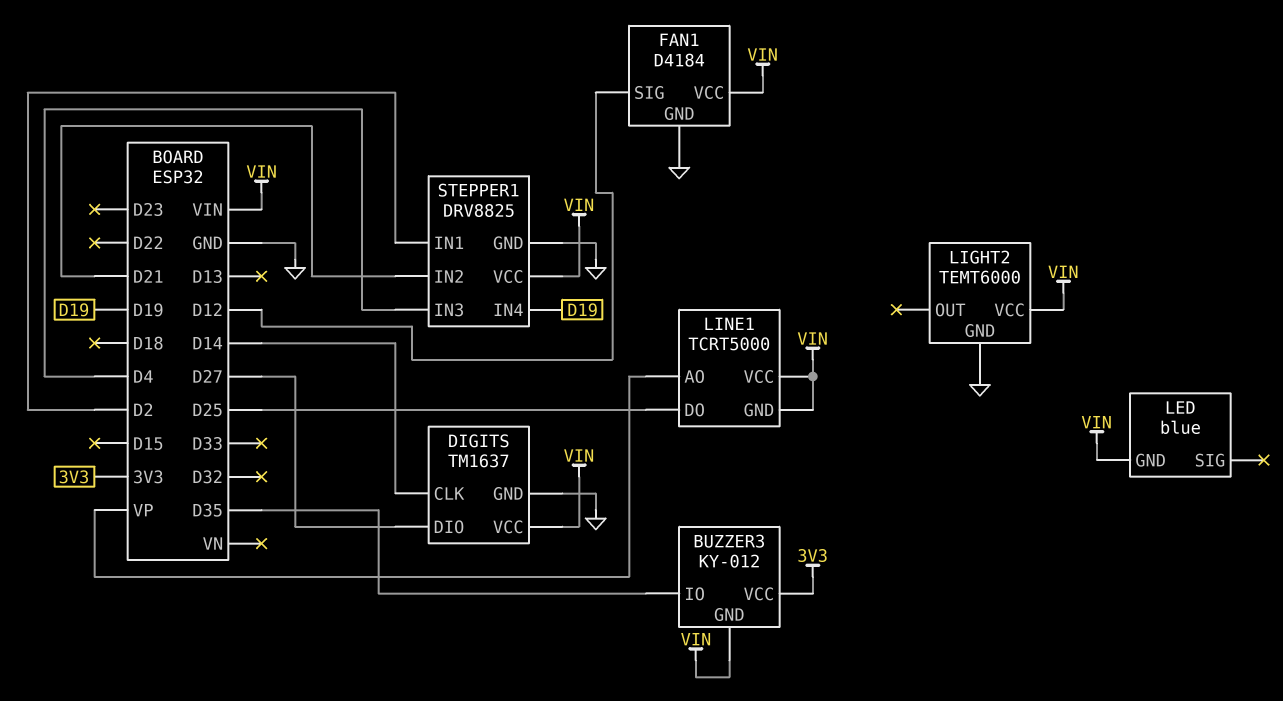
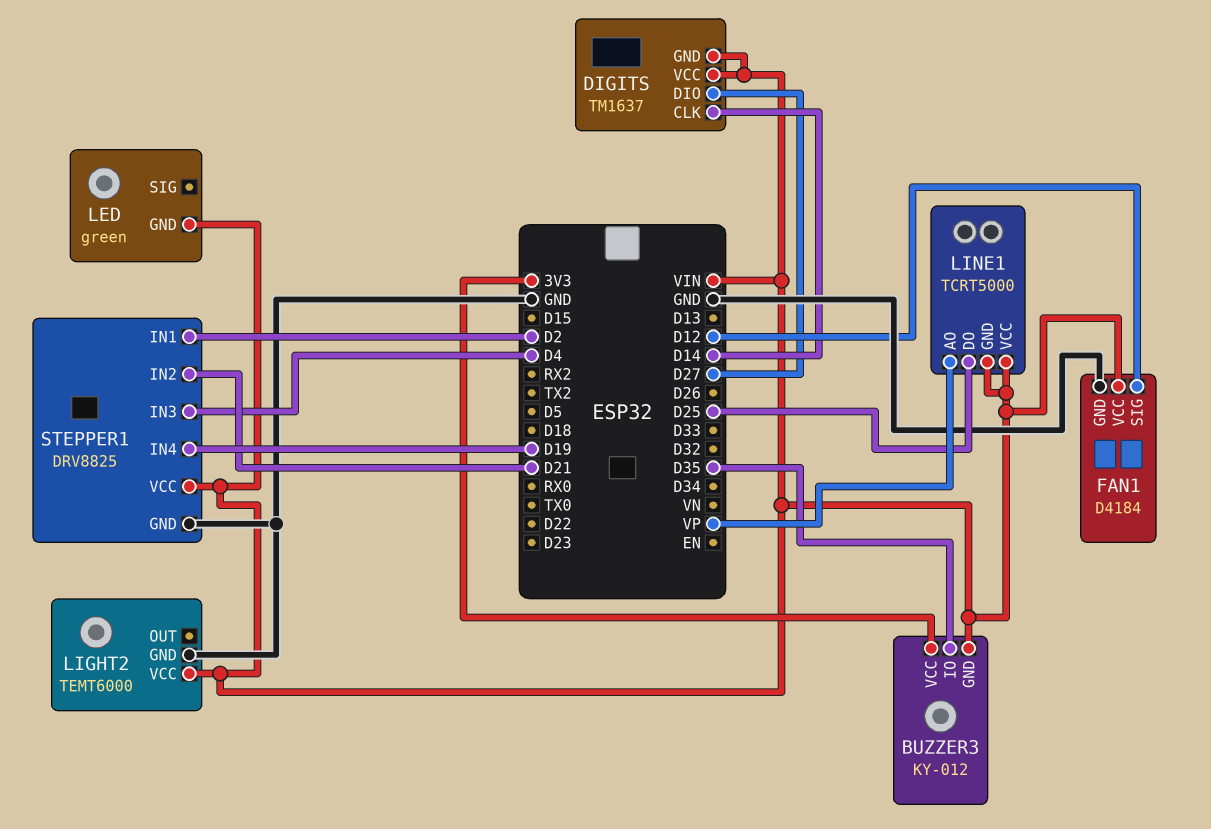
DIGITS pin GND: GND -> VIN
LED: blue -> green

